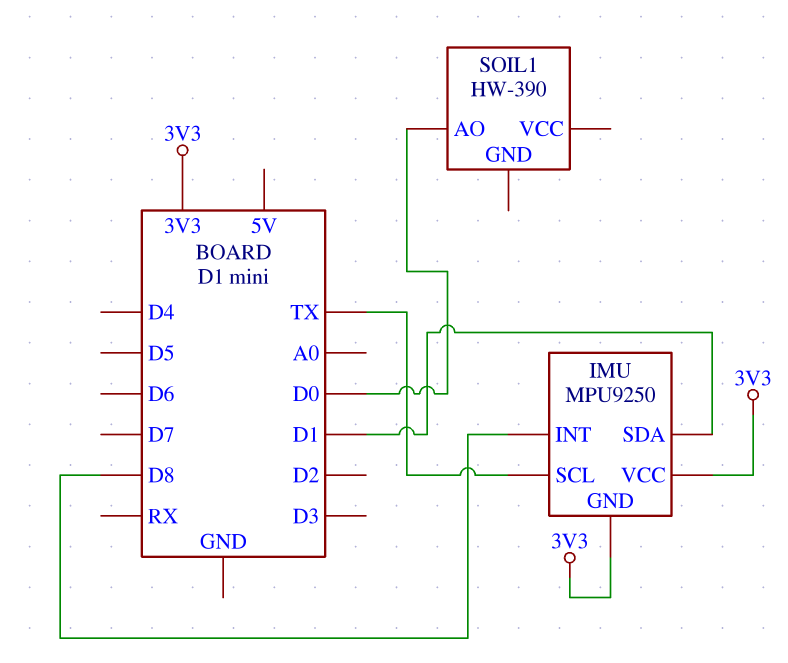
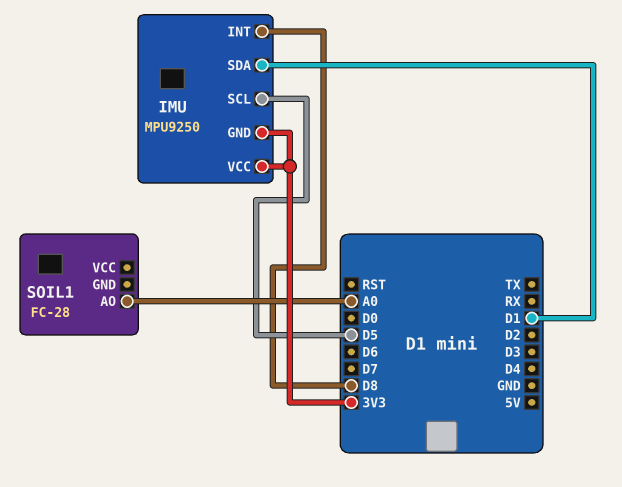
IMU pin SCL: TX -> D5
SOIL1: HW-390 -> FC-28
SOIL1 pin AO: D0 -> A0

